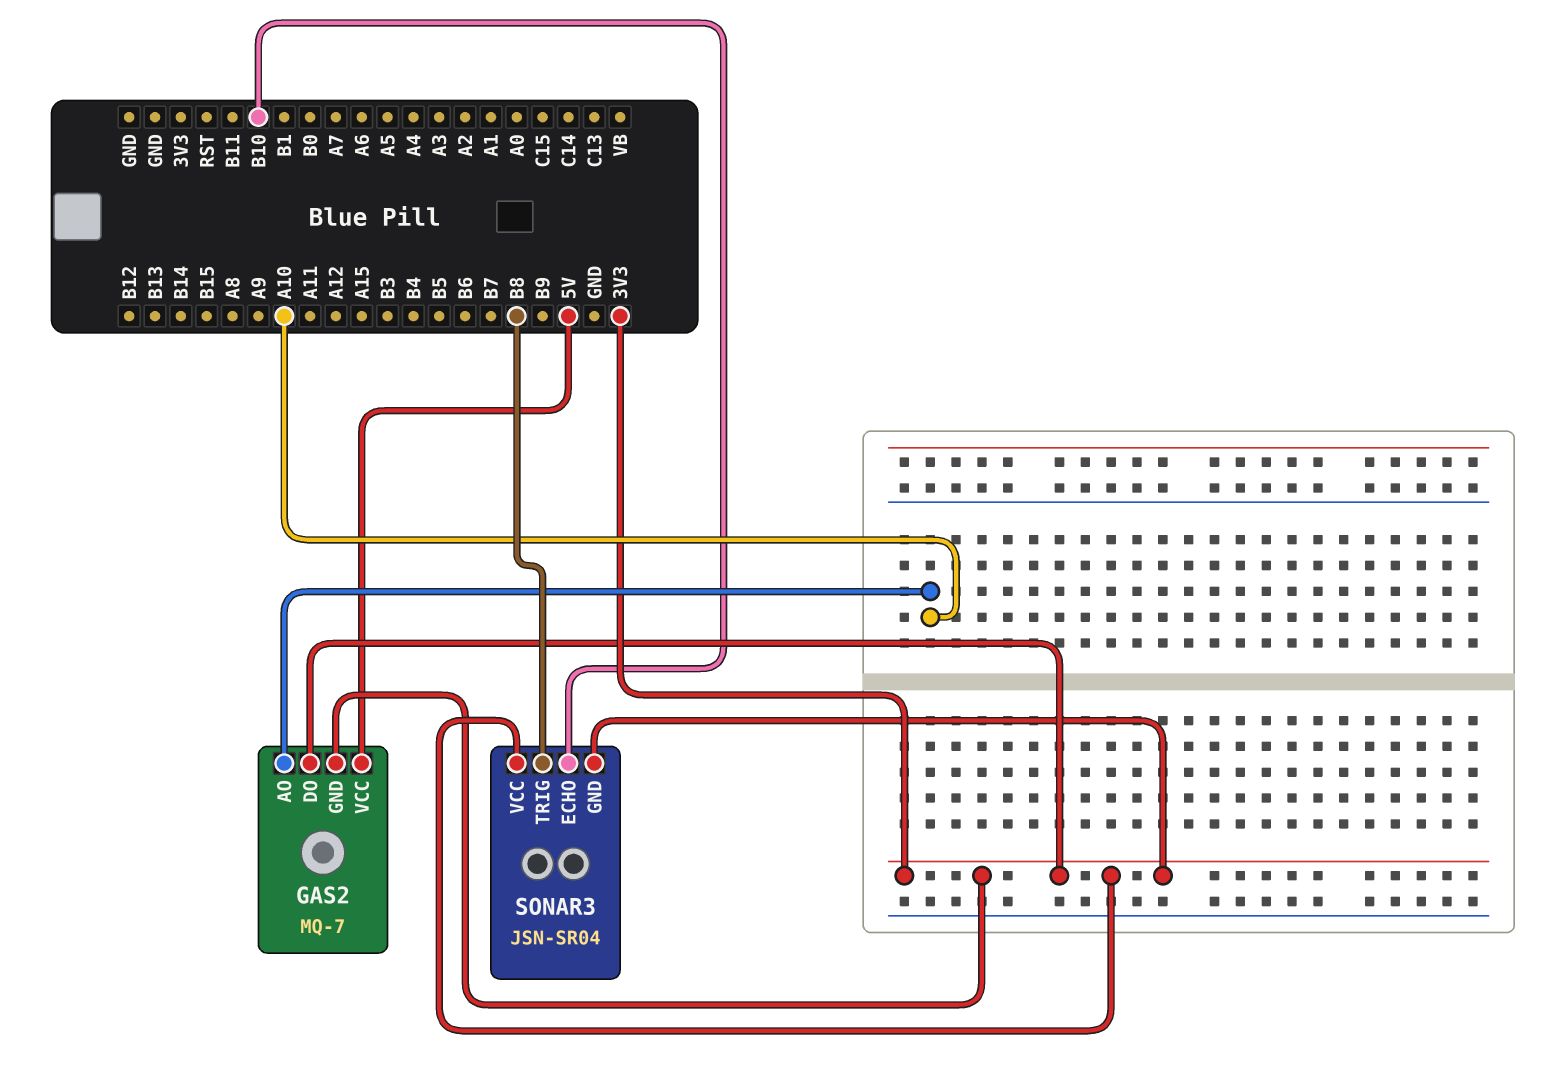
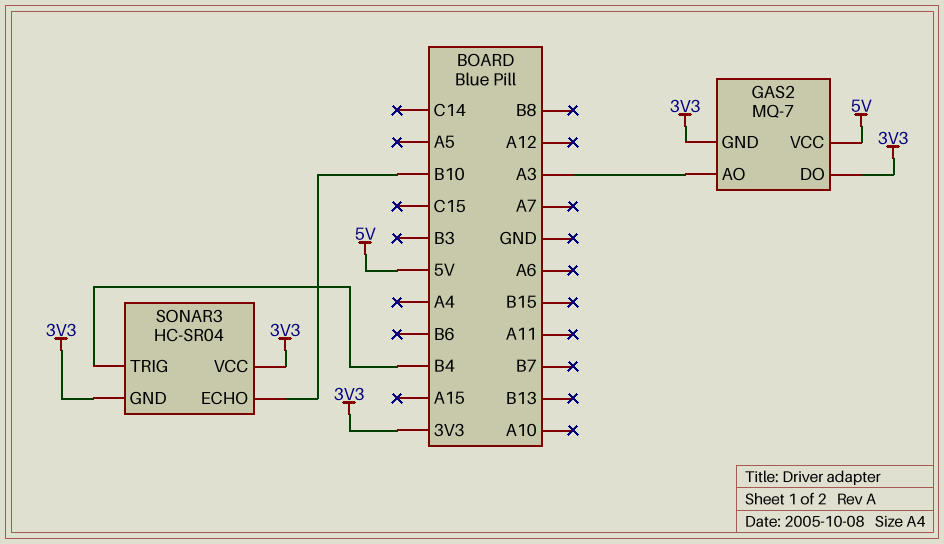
GAS2 pin AO: A10 -> A3
SONAR3: JSN-SR04 -> HC-SR04
SONAR3 pin TRIG: B8 -> B4

